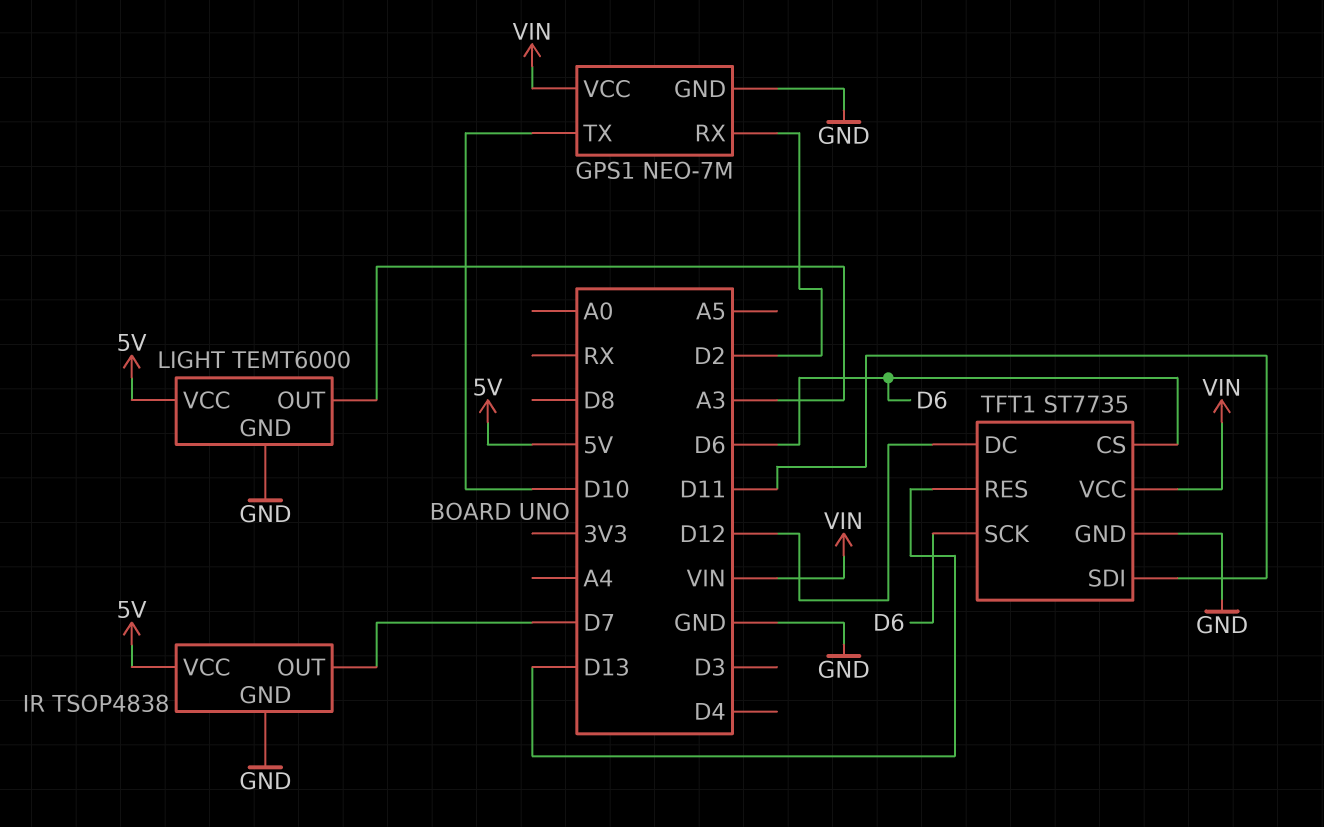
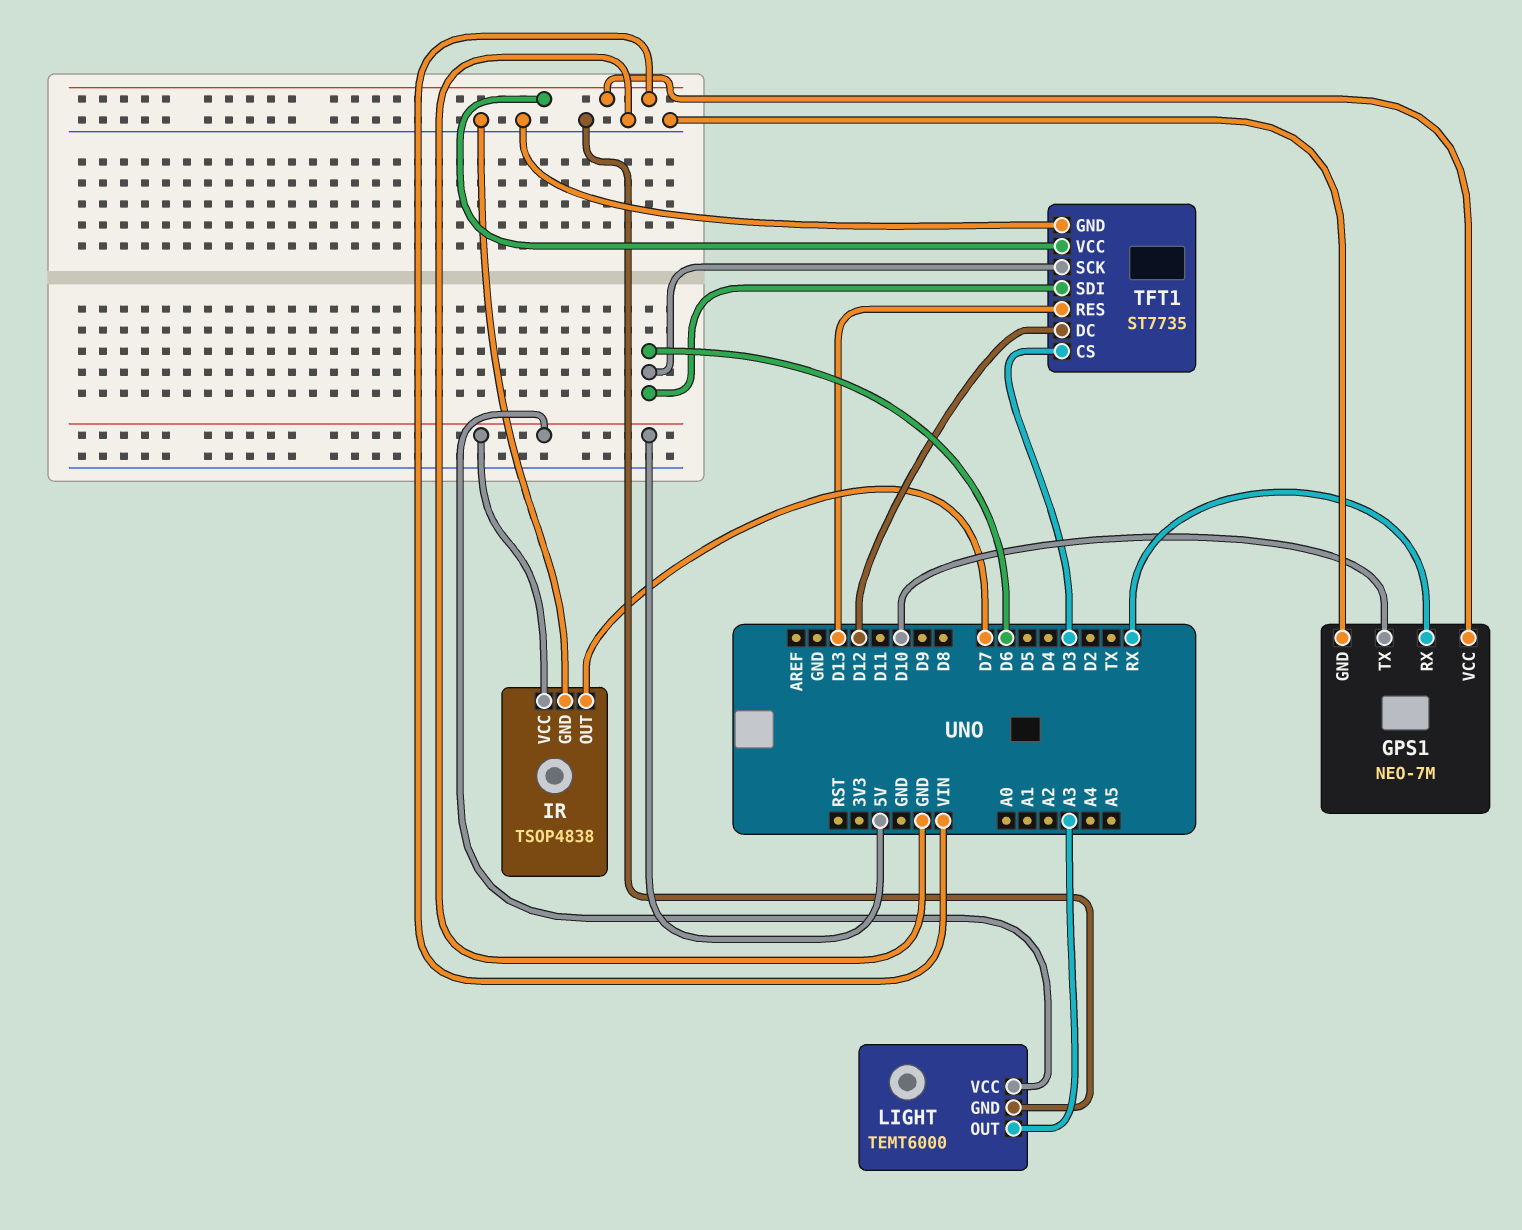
GPS1 pin RX: D2 -> RX
TFT1 pin CS: D6 -> D3
TFT1 pin SDI: D11 -> D6

